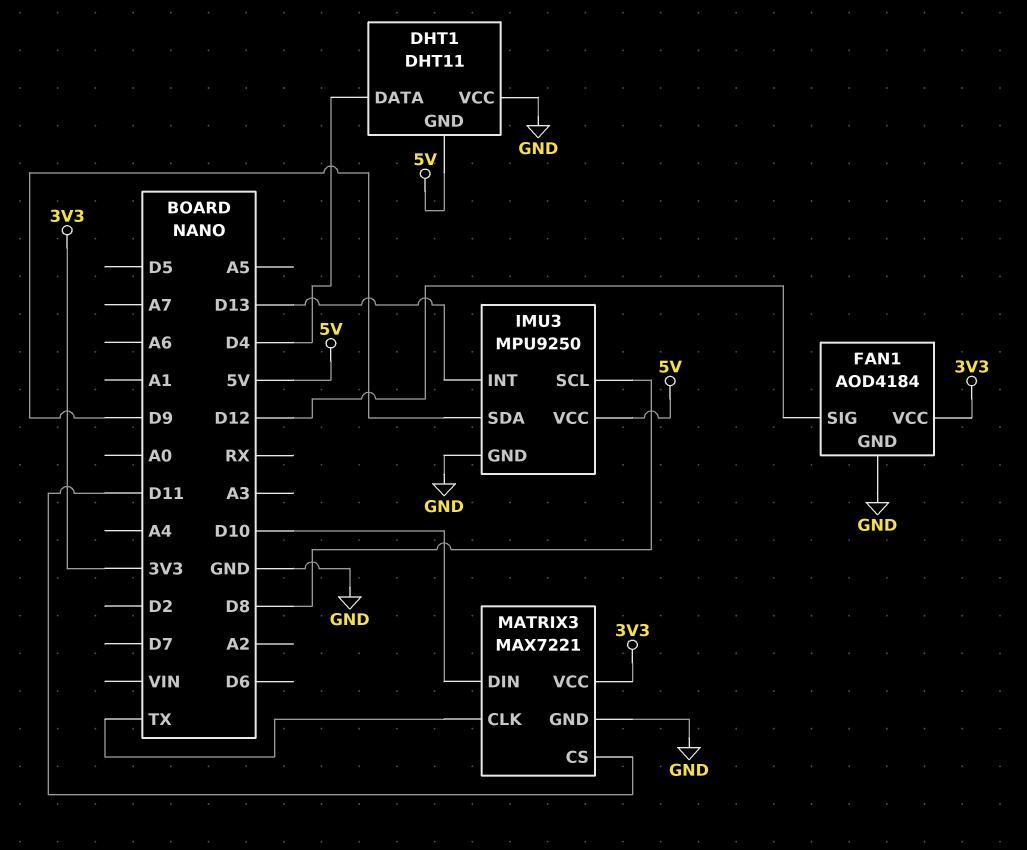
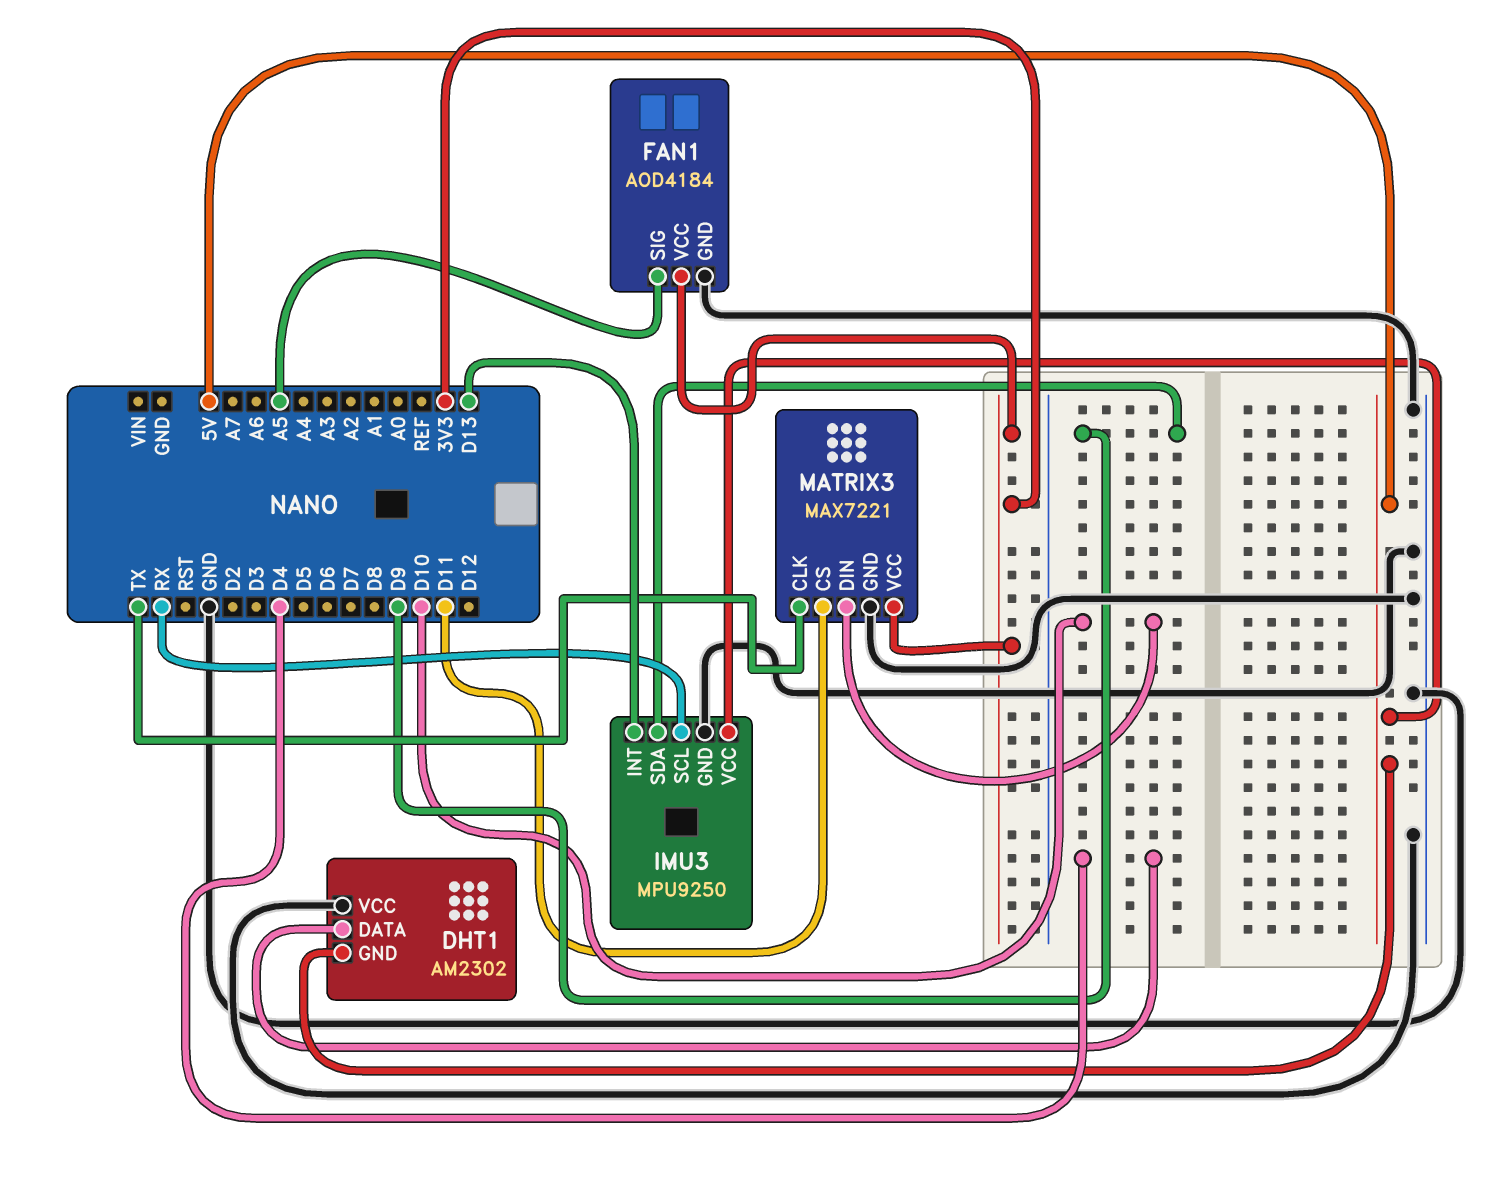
DHT1: DHT11 -> AM2302
FAN1 pin SIG: D12 -> A5
IMU3 pin SCL: D8 -> RX

